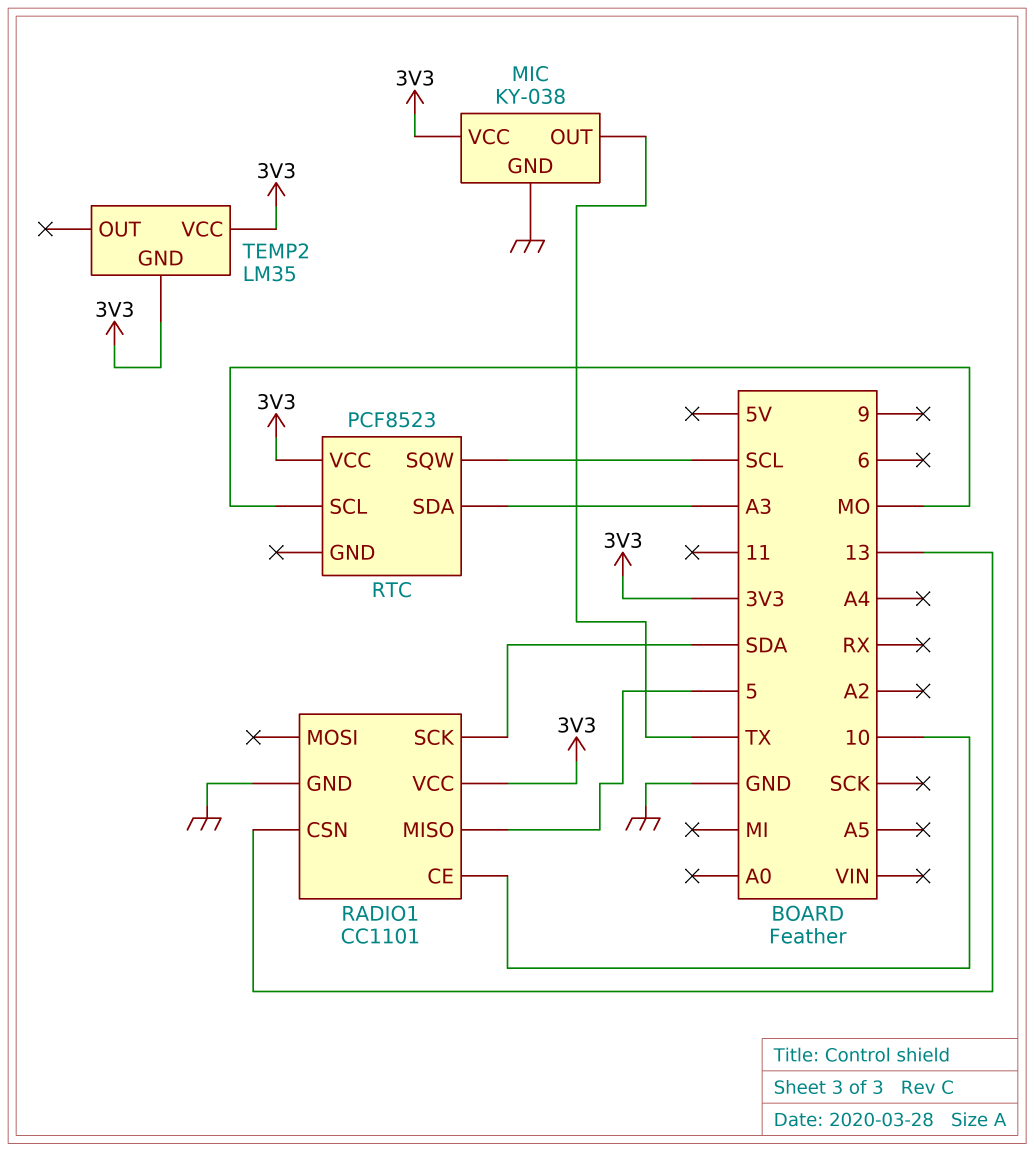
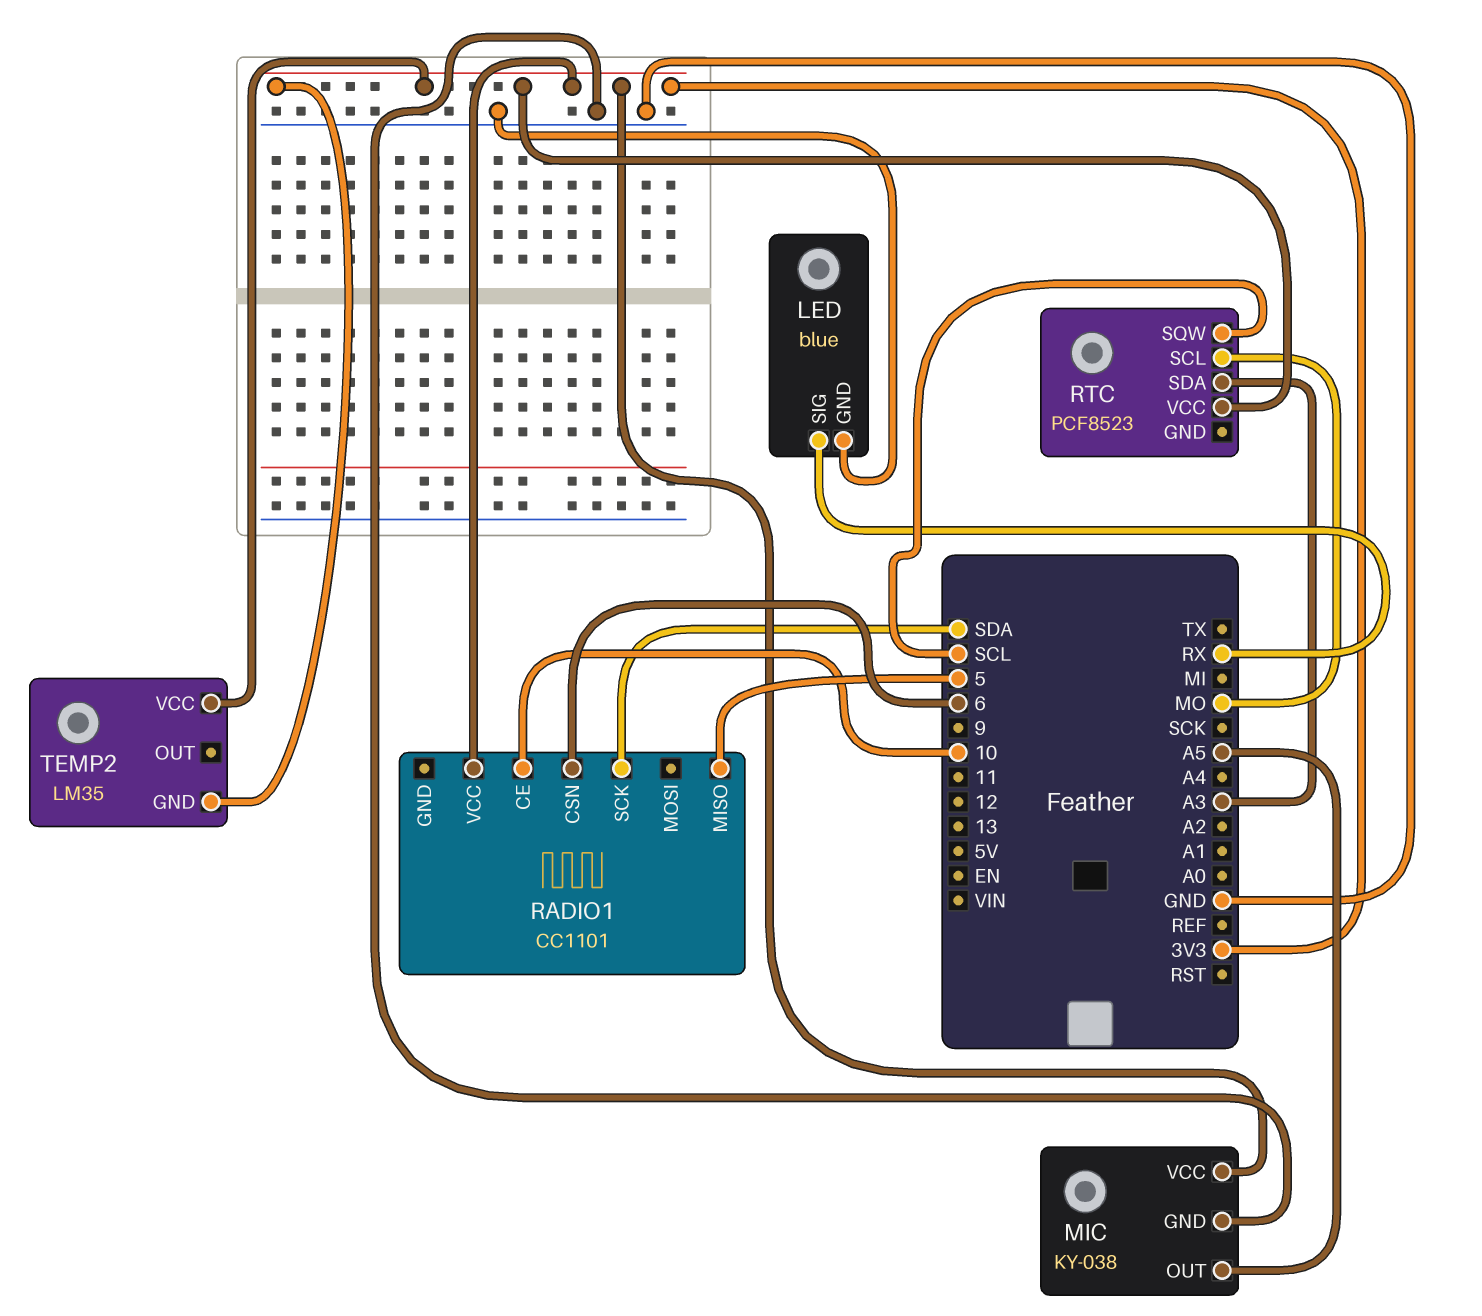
LED: none -> blue
LED pin GND: none -> GND
LED pin SIG: none -> RX
MIC pin OUT: TX -> A5
RADIO1 pin CSN: 13 -> 6
RADIO1 pin GND: GND -> none

